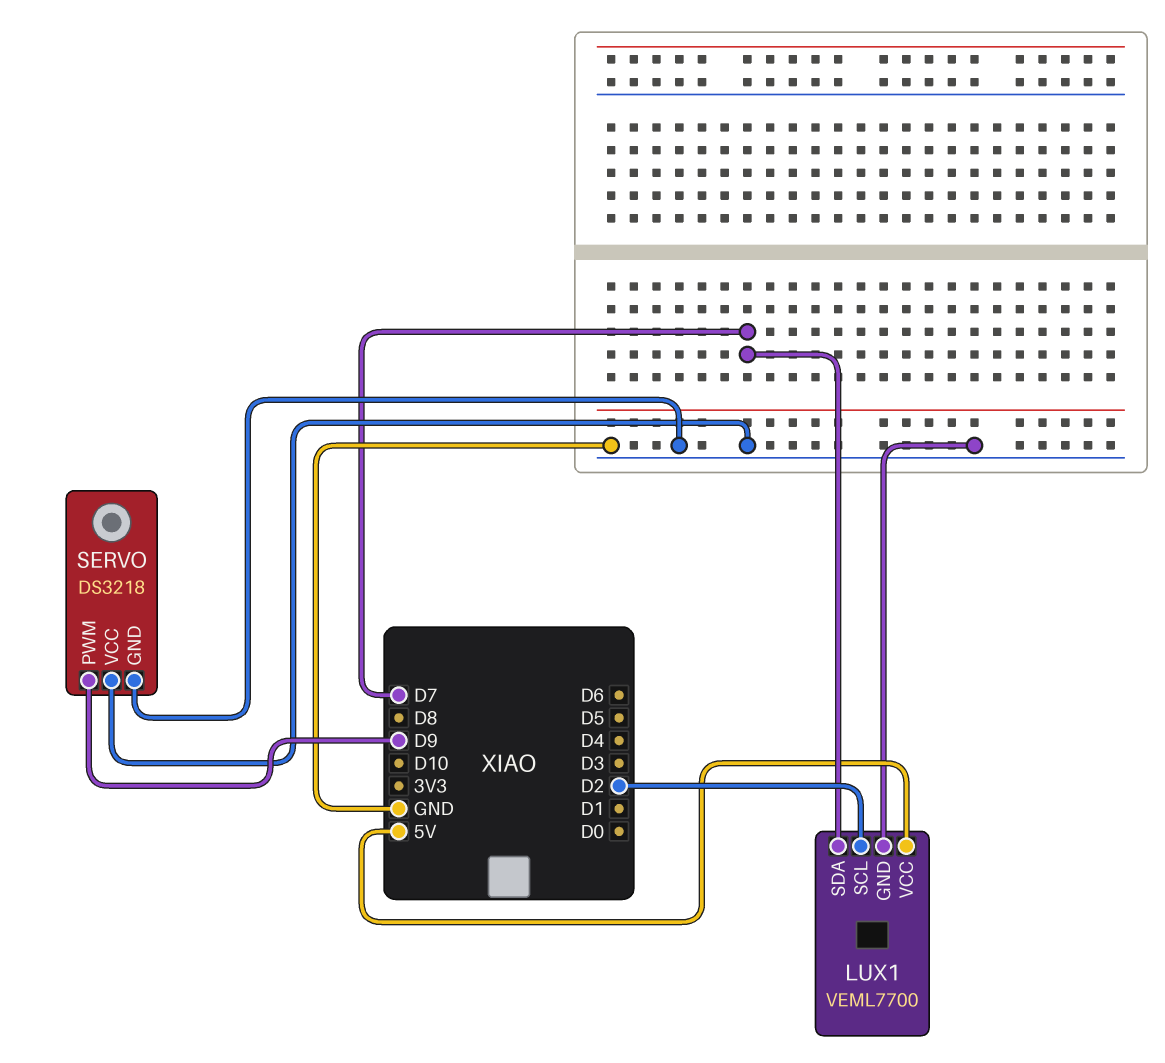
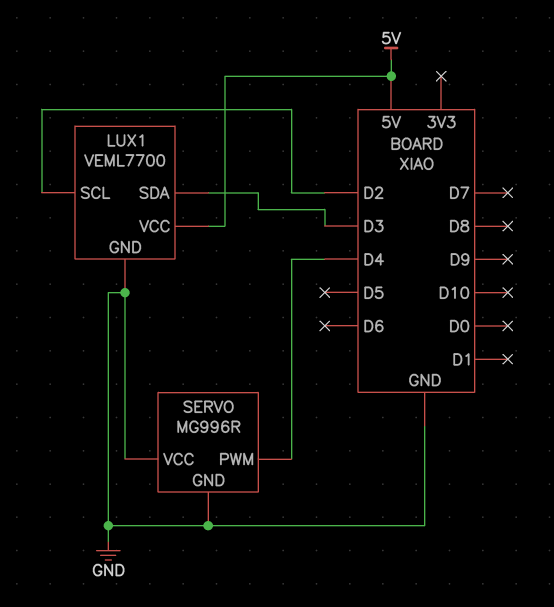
LUX1 pin SDA: D7 -> D3
SERVO: DS3218 -> MG996R
SERVO pin PWM: D9 -> D4

